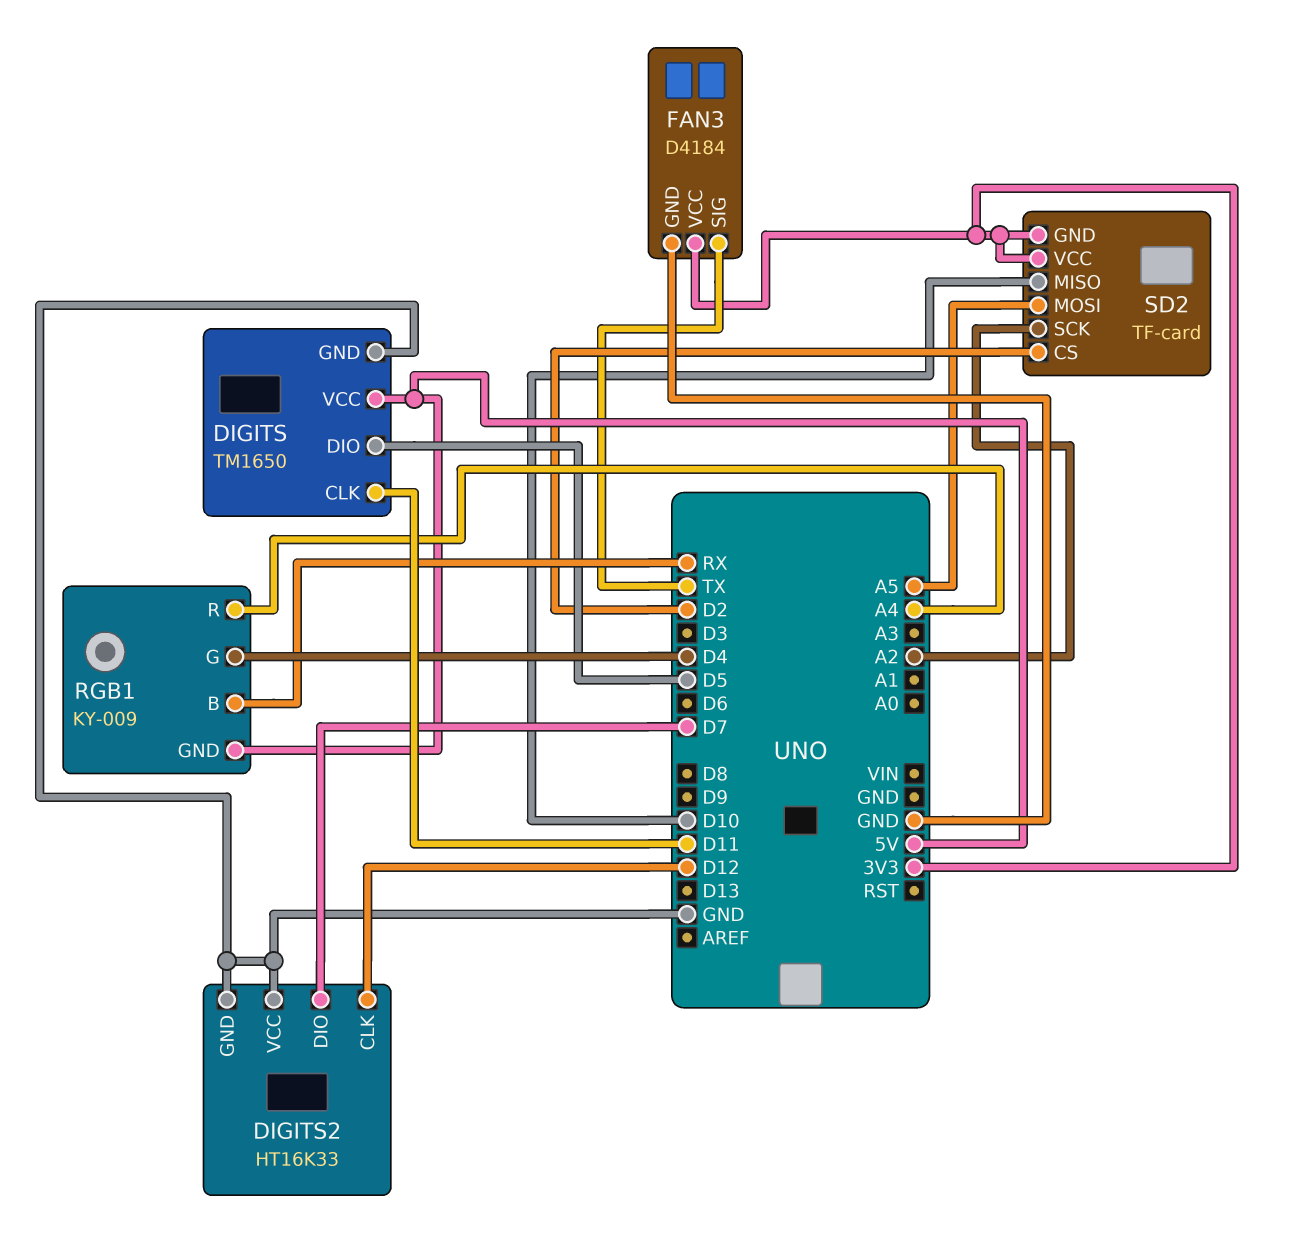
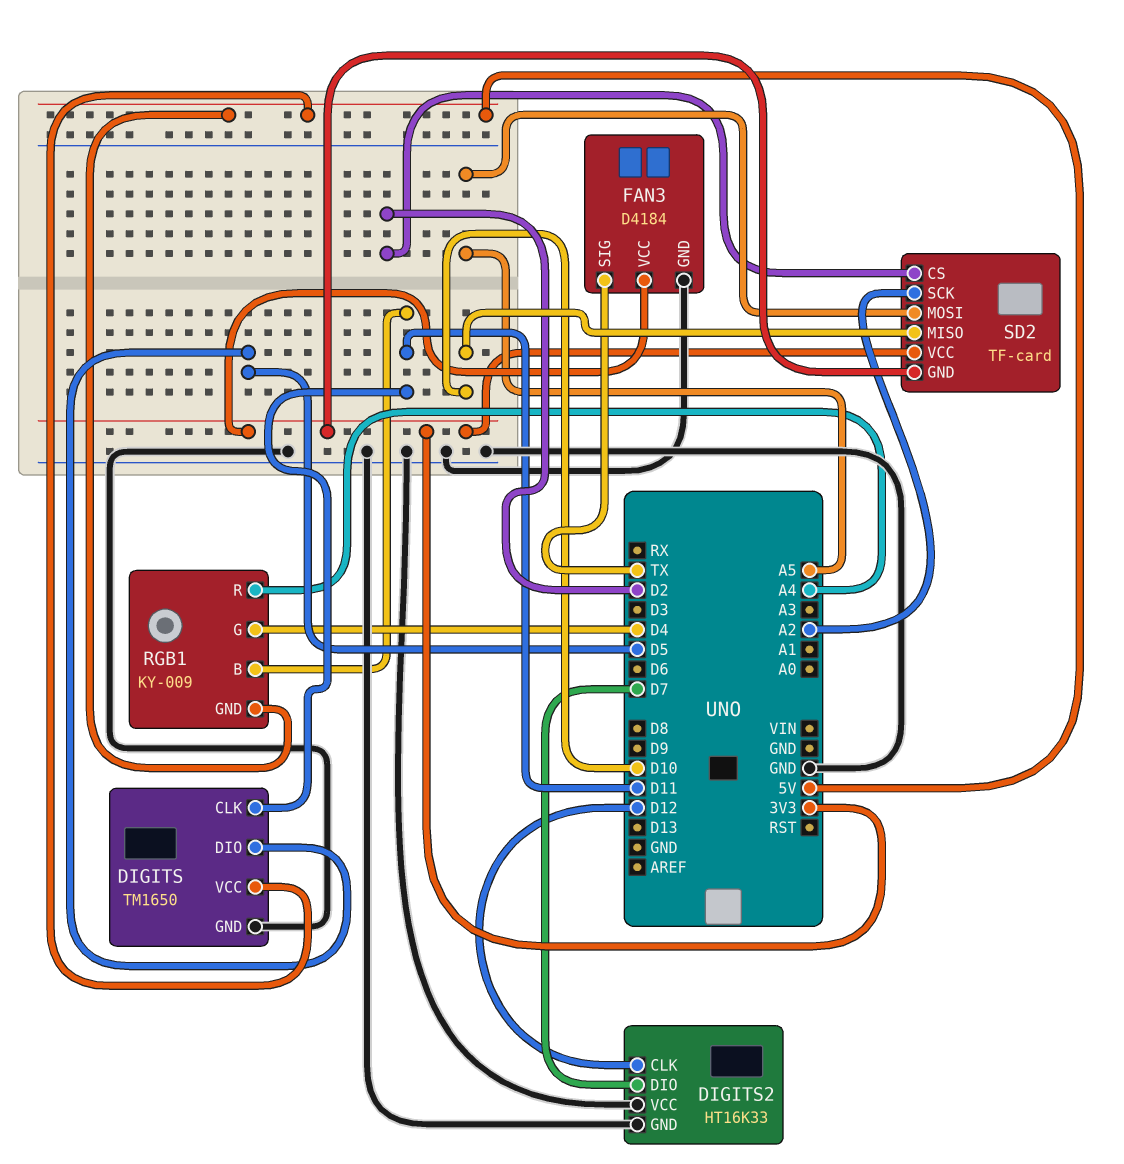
RGB1 pin B: RX -> D11

